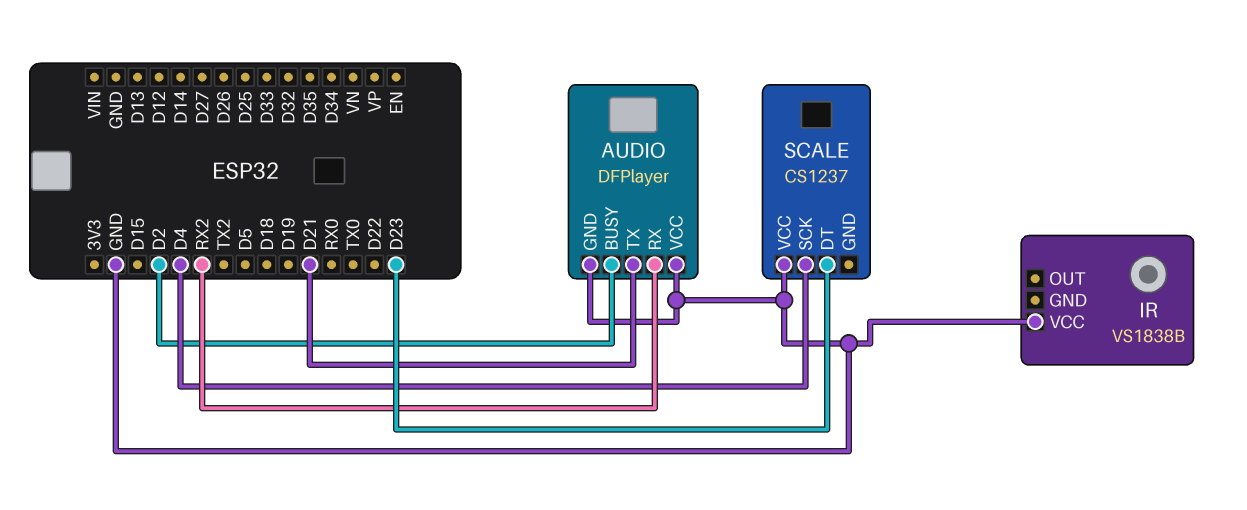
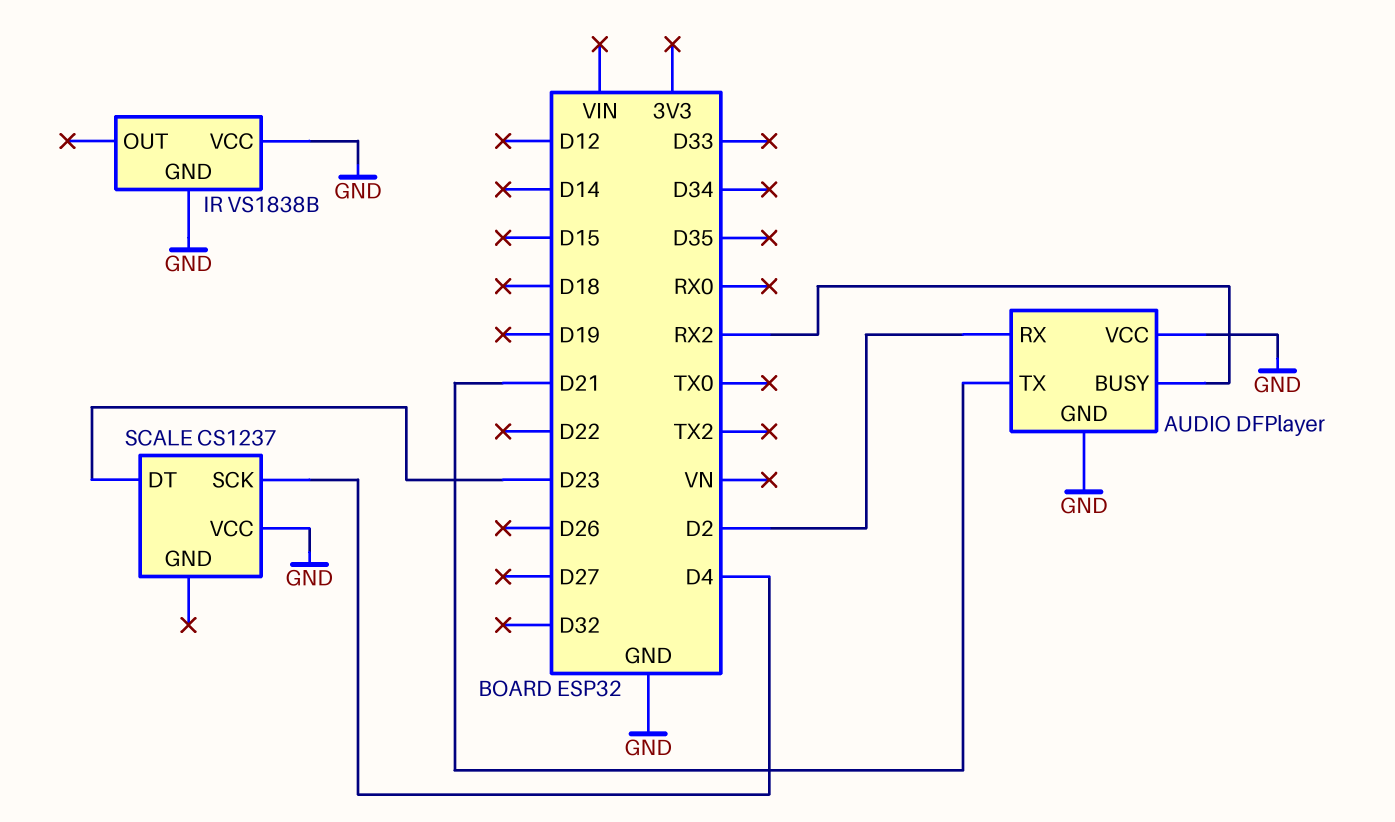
AUDIO pin BUSY: D2 -> RX2
AUDIO pin RX: RX2 -> D2
IR pin GND: none -> GND

